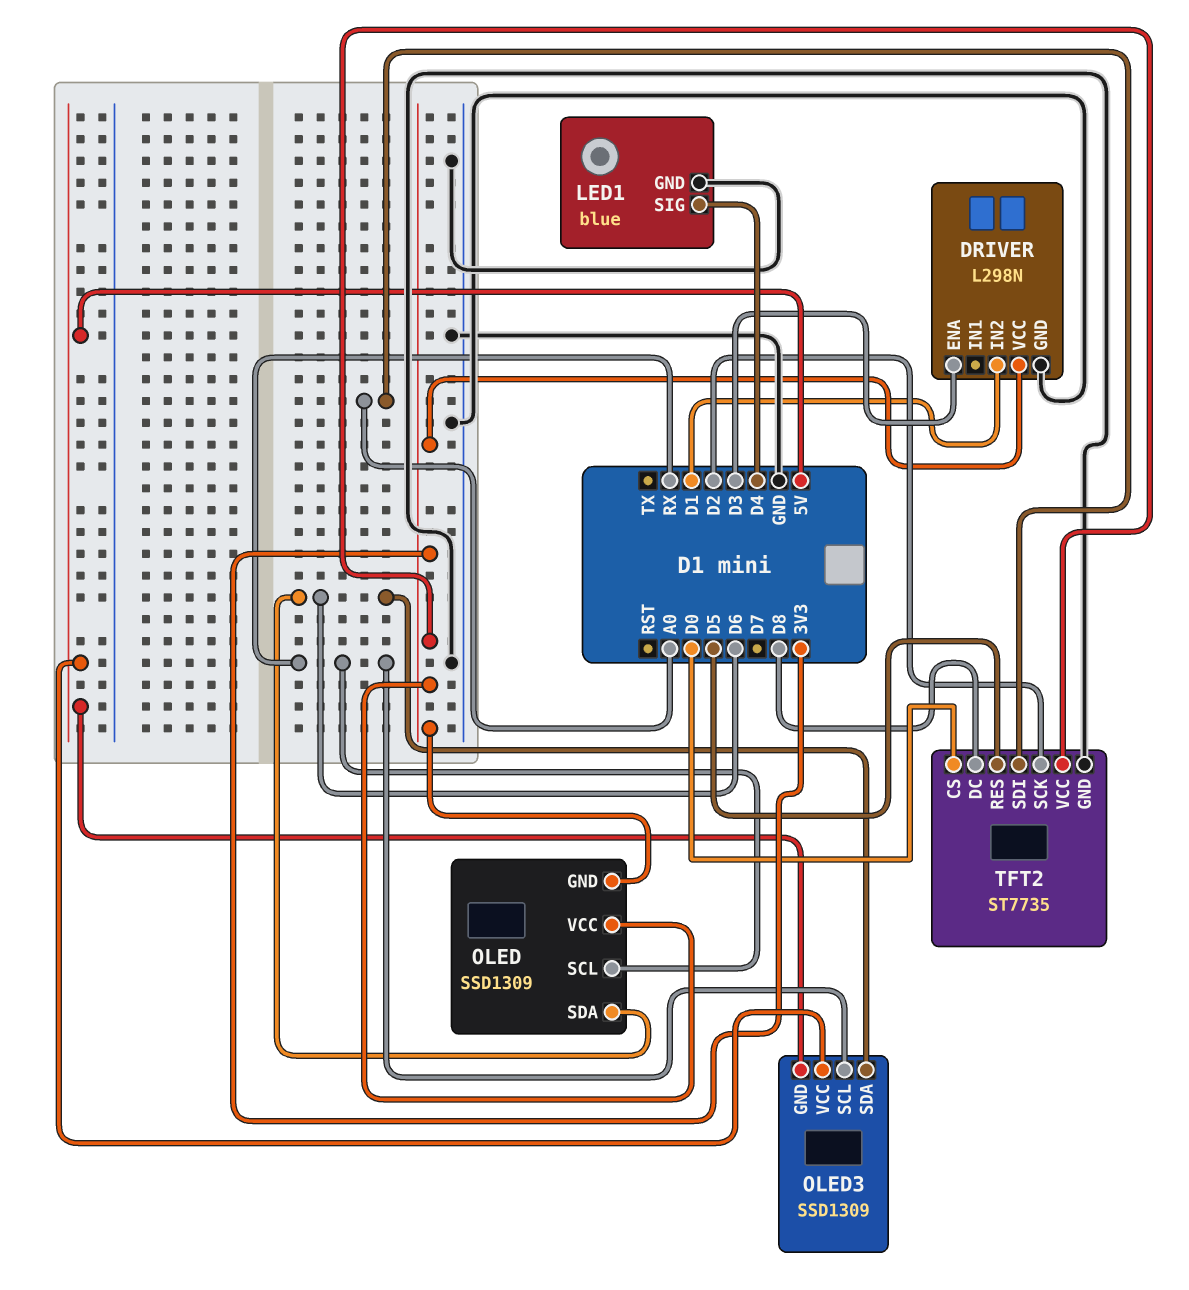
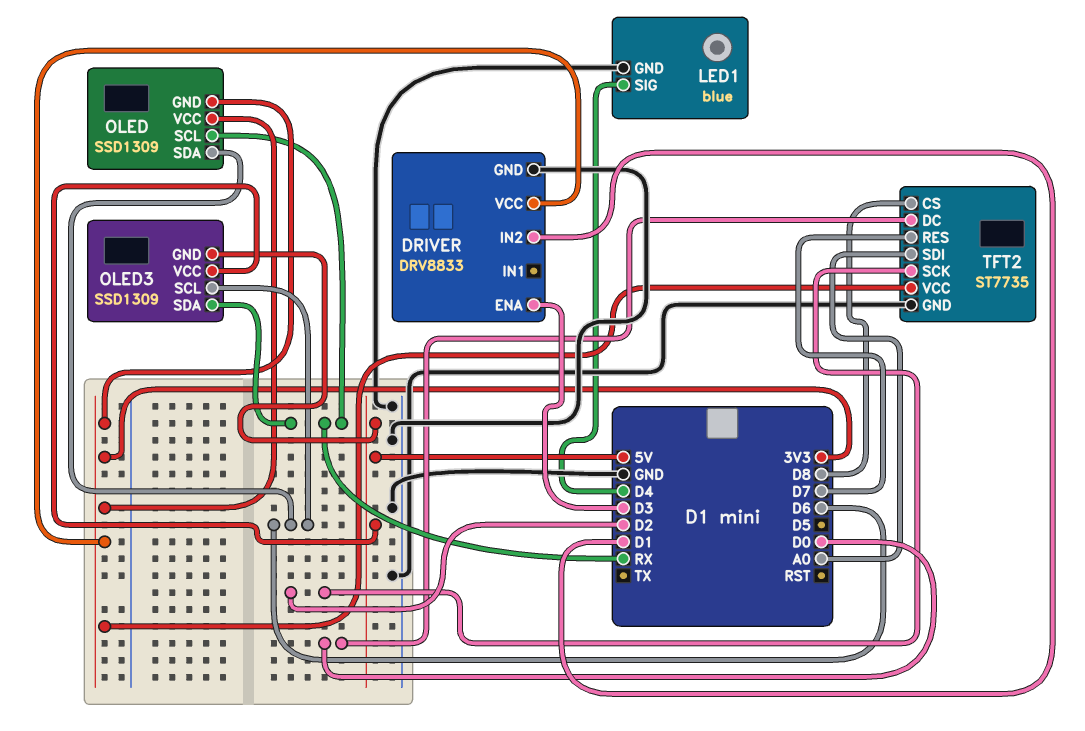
DRIVER: L298N -> DRV8833
OLED3 pin SCL: RX -> D6
OLED3 pin SDA: D6 -> RX
TFT2 pin CS: D0 -> D8
TFT2 pin DC: D8 -> D0
TFT2 pin RES: D5 -> D7

